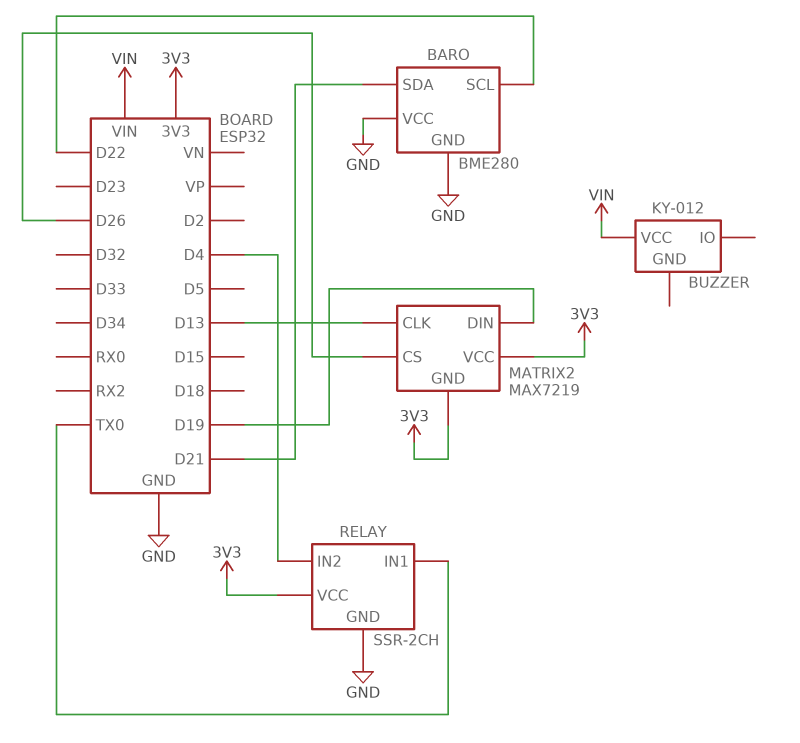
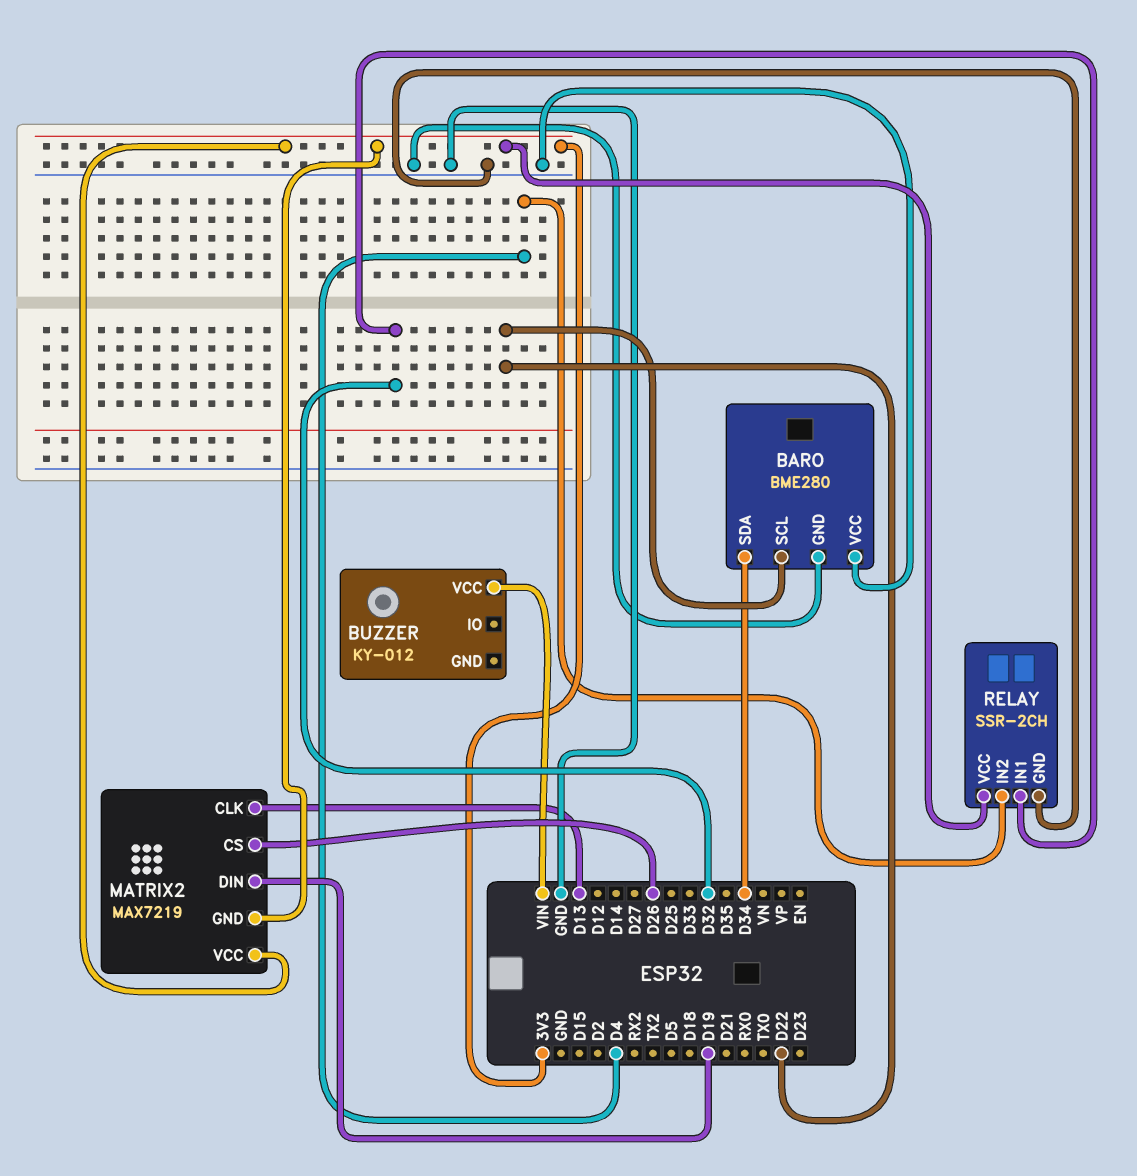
BARO pin SDA: D21 -> D34
RELAY pin IN1: TX0 -> D32

